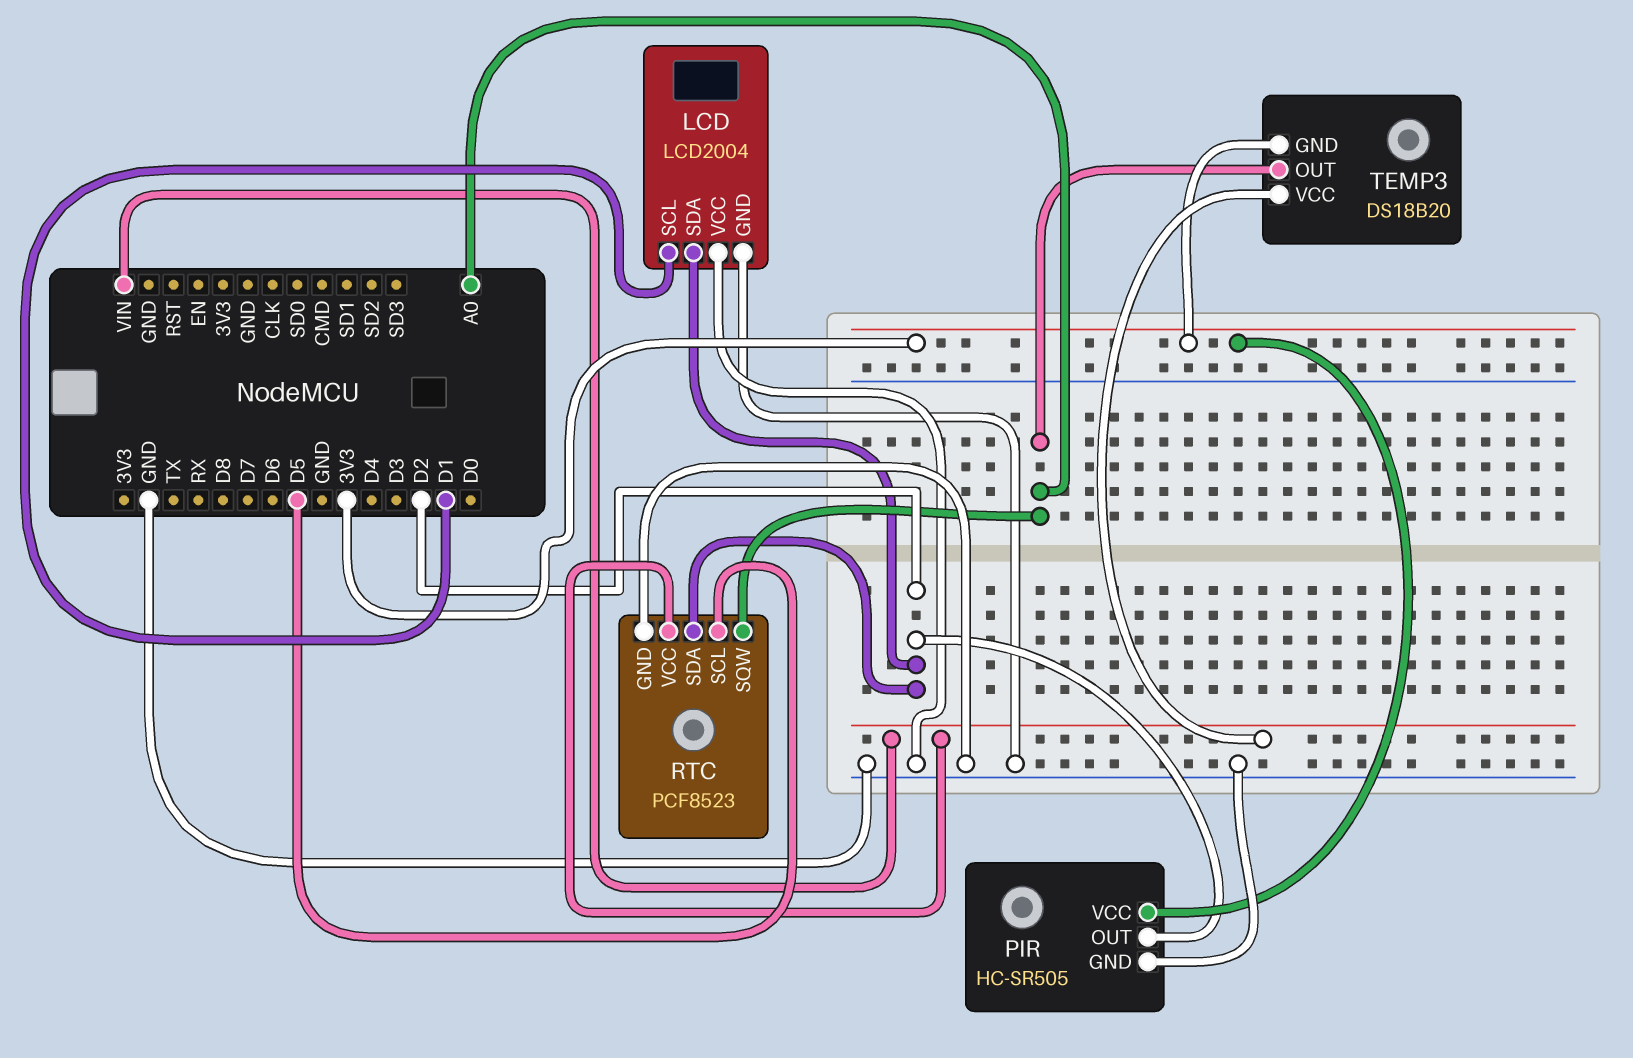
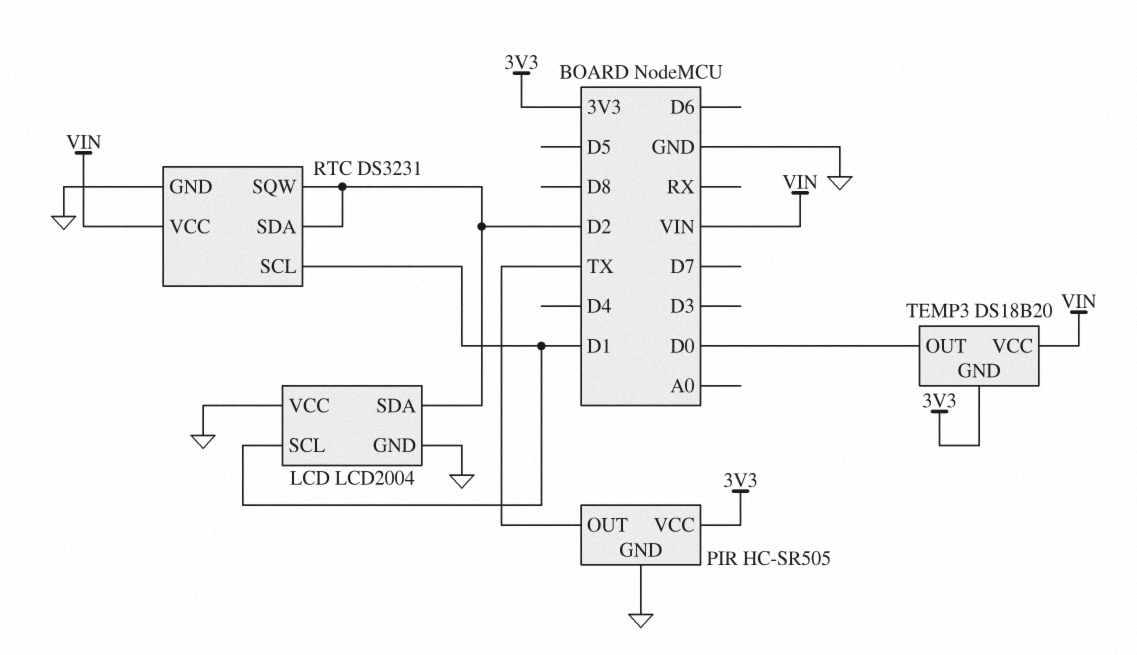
PIR pin OUT: D2 -> TX
RTC: PCF8523 -> DS3231
RTC pin SCL: D5 -> D1
RTC pin SQW: A0 -> D2
TEMP3 pin OUT: A0 -> D0

